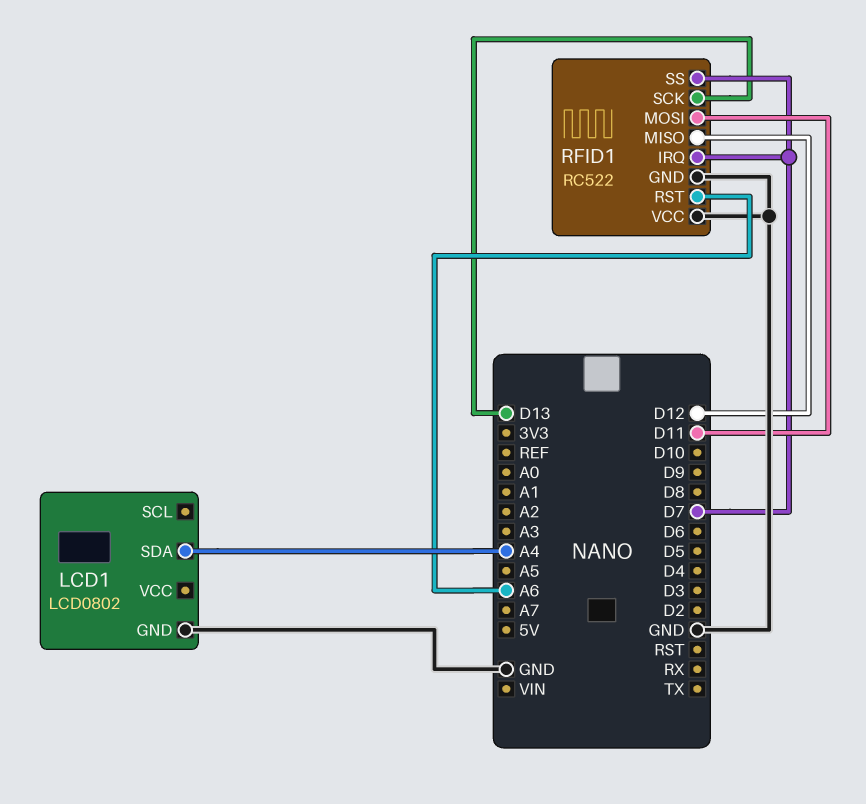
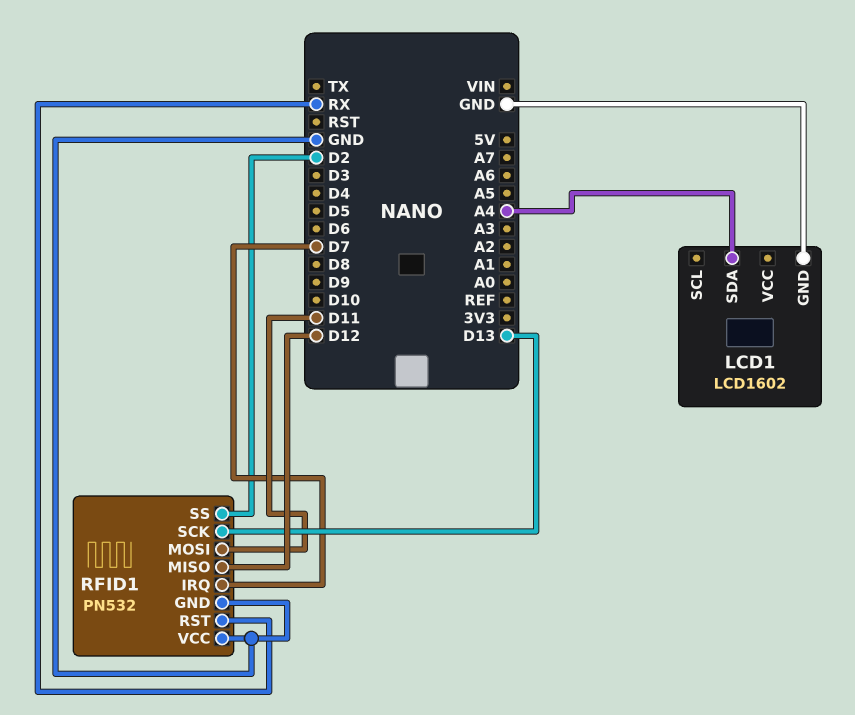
LCD1: LCD0802 -> LCD1602
RFID1: RC522 -> PN532
RFID1 pin RST: A6 -> RX
RFID1 pin SS: D7 -> D2

